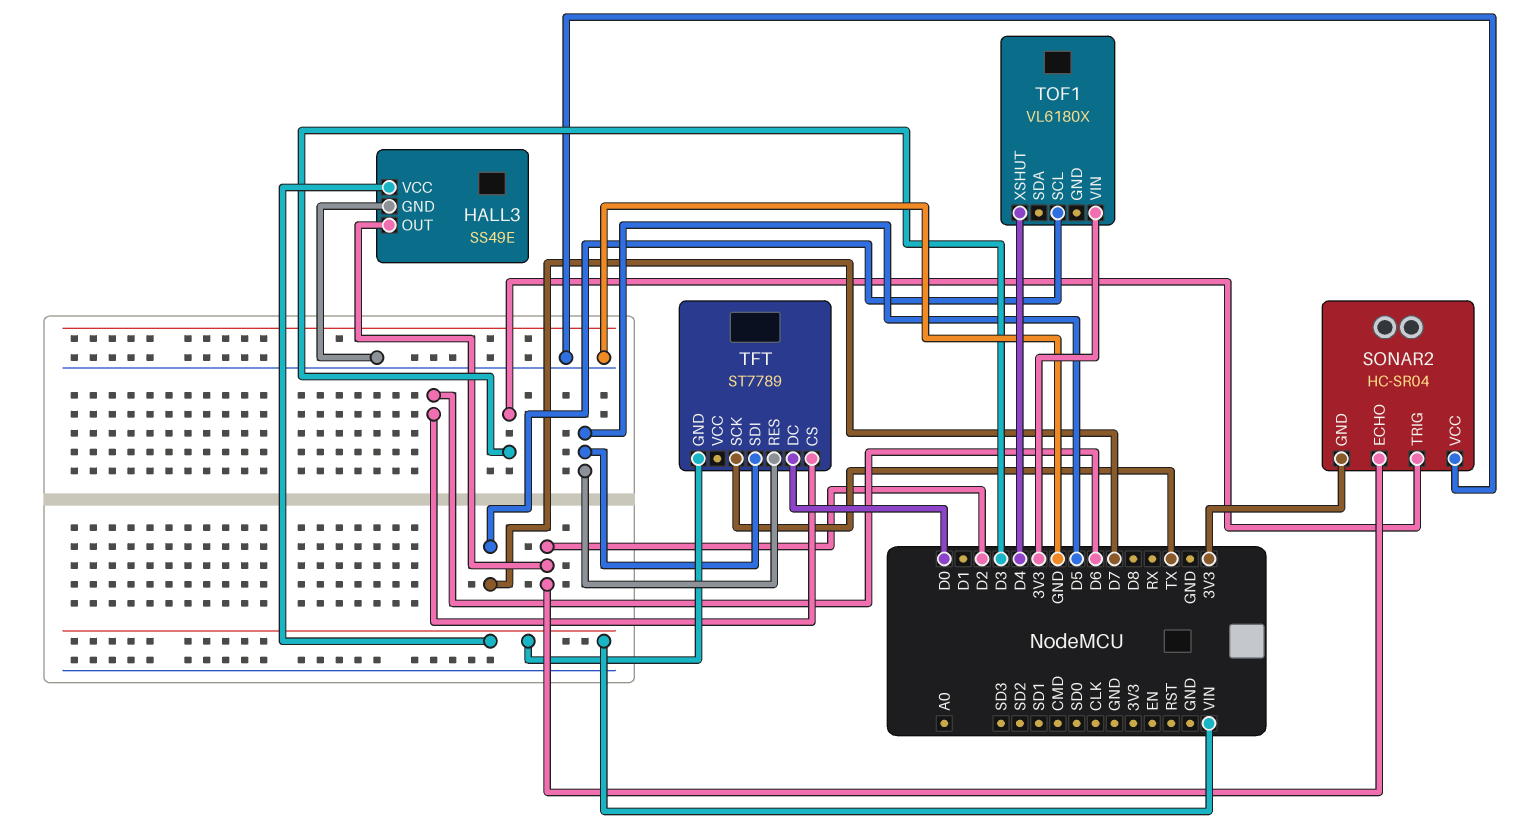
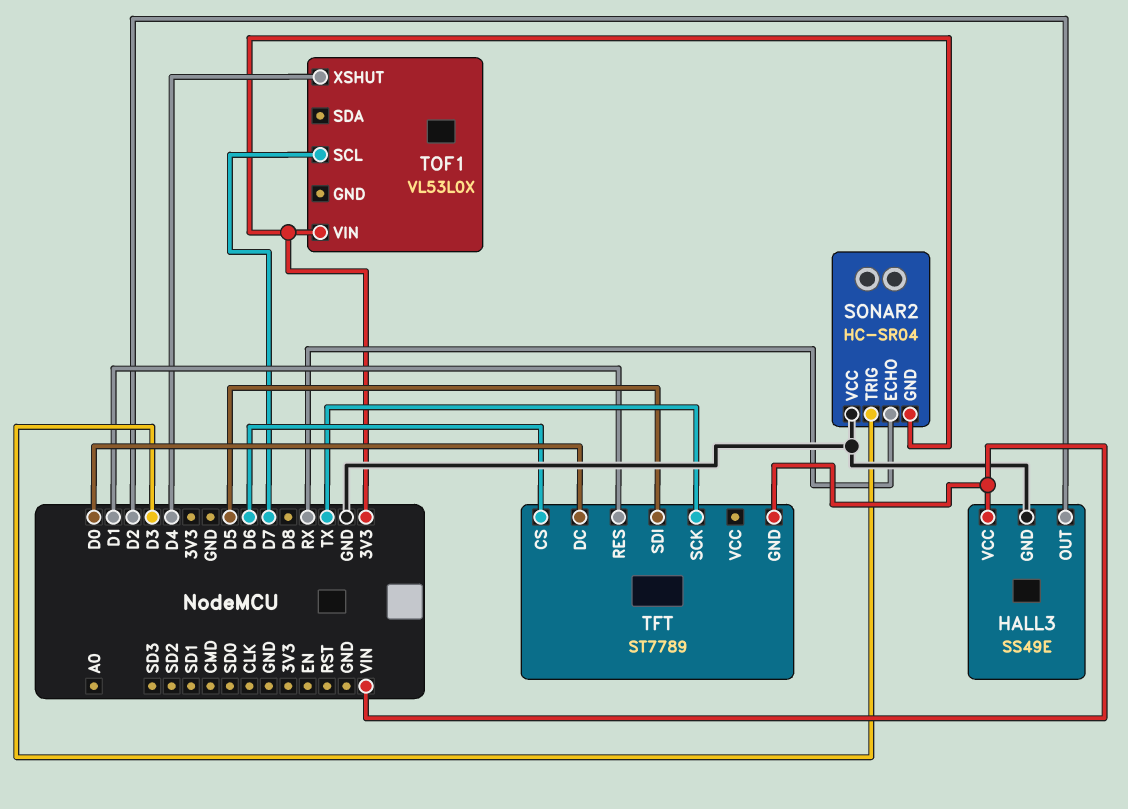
SONAR2 pin ECHO: D2 -> RX
TFT pin RES: D5 -> D1
TOF1: VL6180X -> VL53L0X

